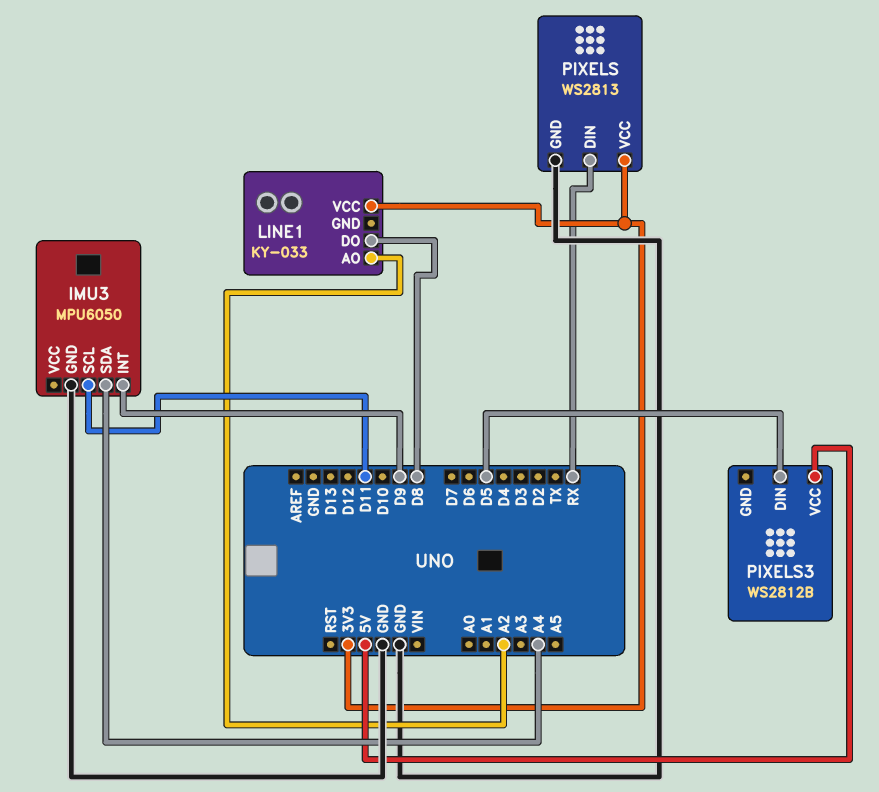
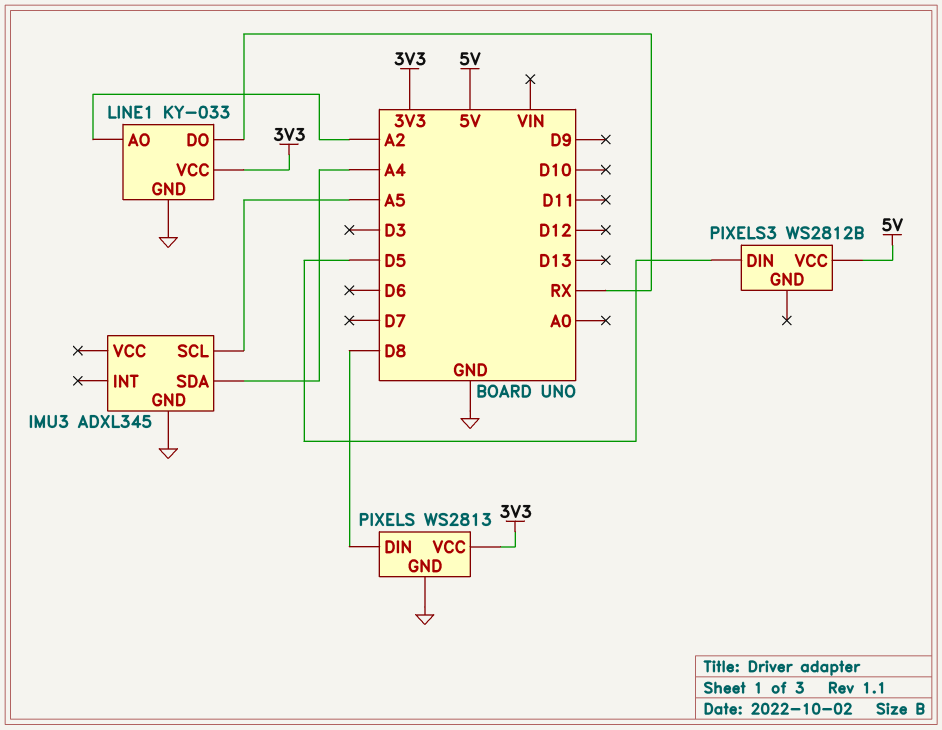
IMU3: MPU6050 -> ADXL345
IMU3 pin INT: D9 -> none
IMU3 pin SCL: D11 -> A5
LINE1 pin DO: D8 -> RX
LINE1 pin GND: none -> GND
PIXELS pin DIN: RX -> D8

